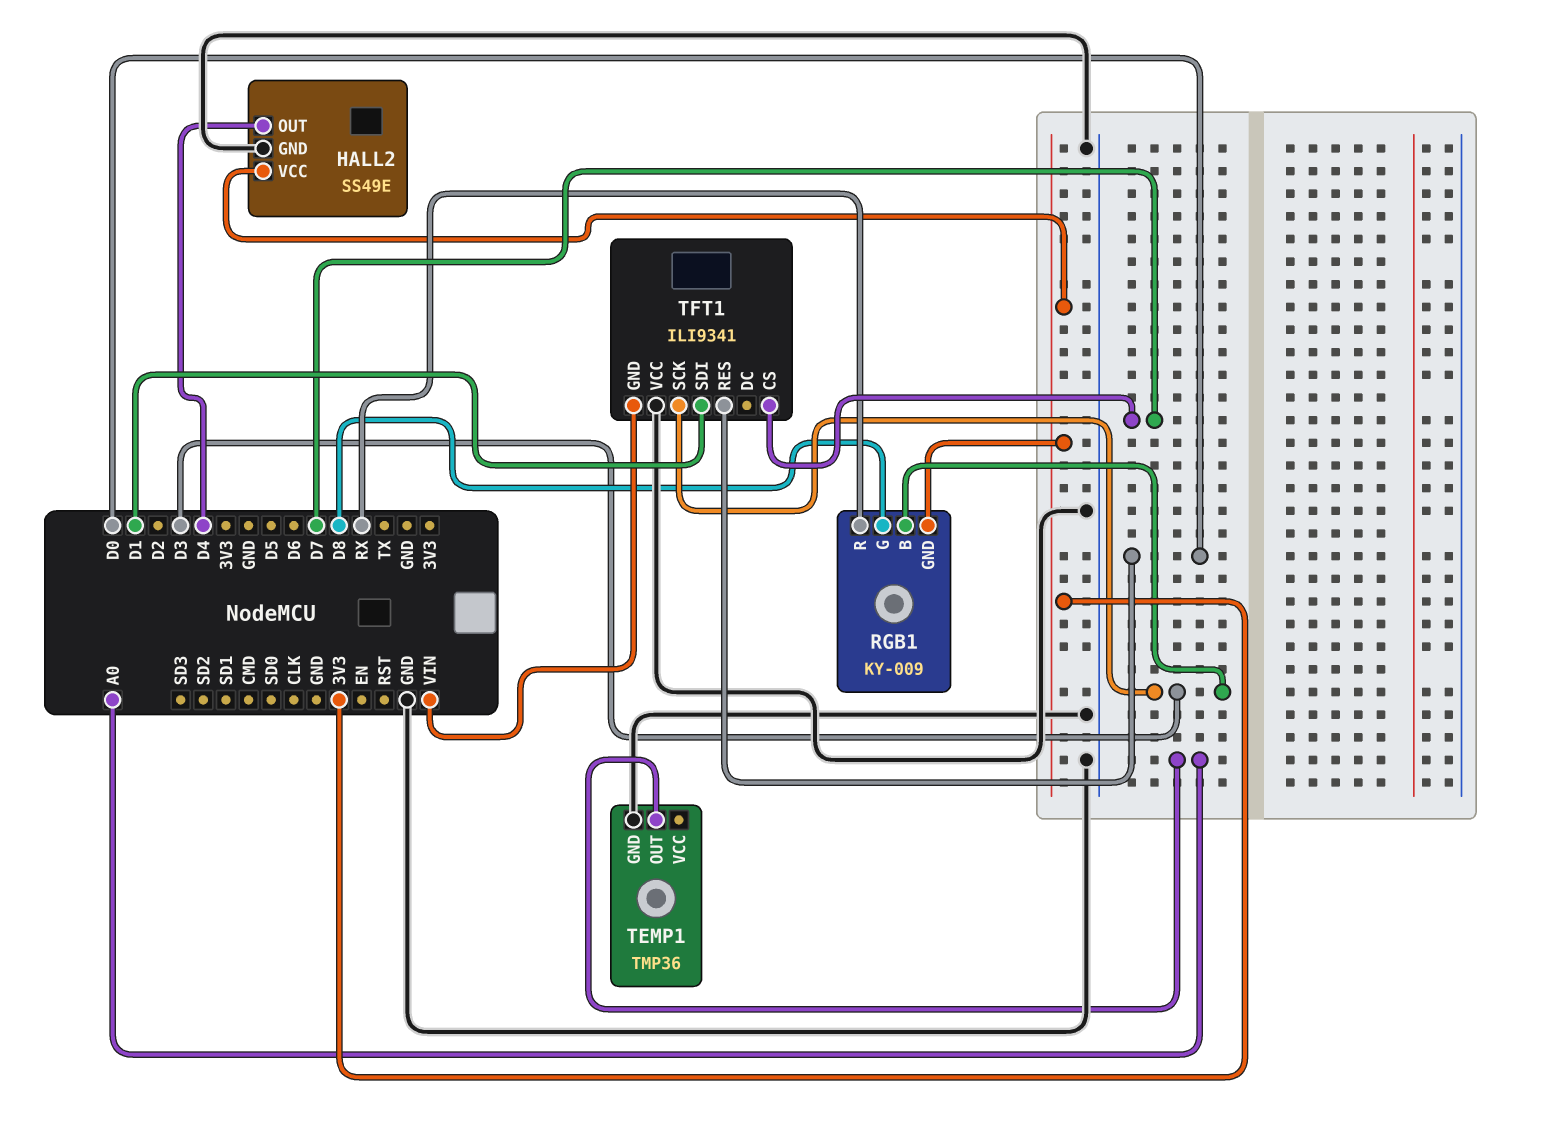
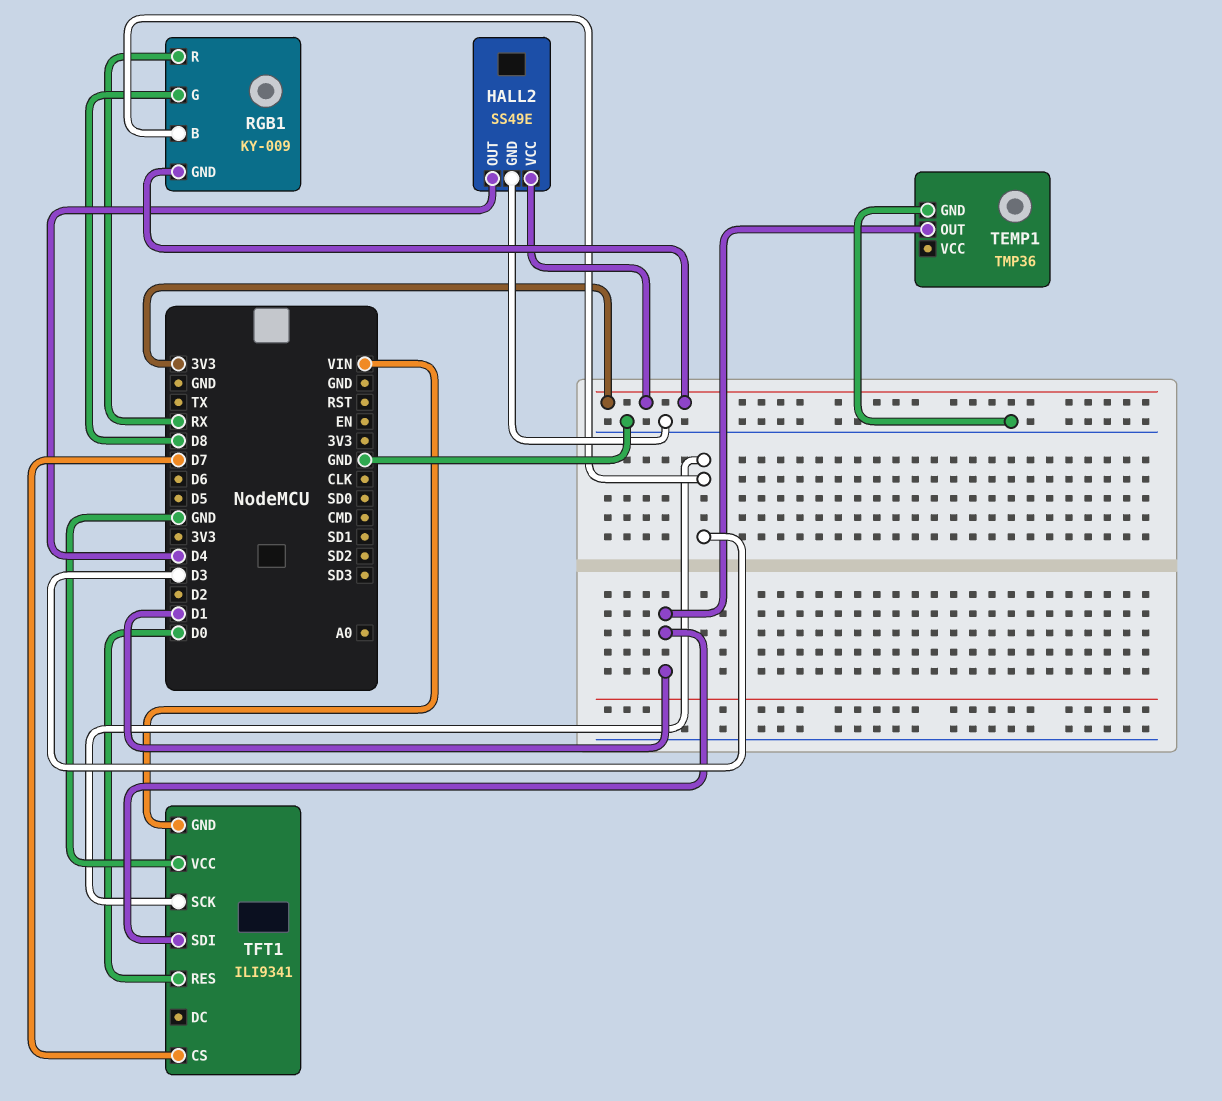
TEMP1 pin OUT: A0 -> D1

